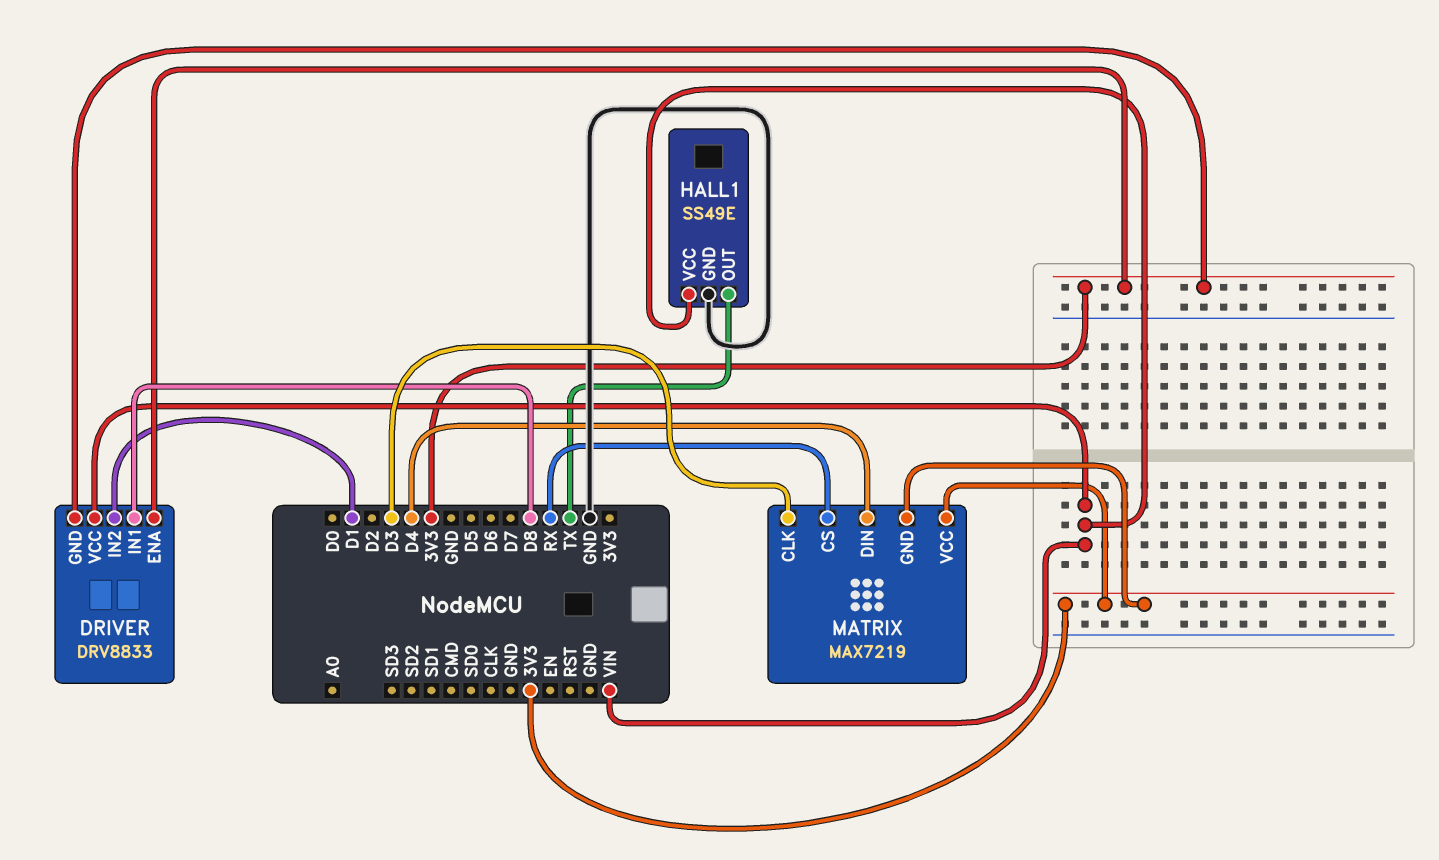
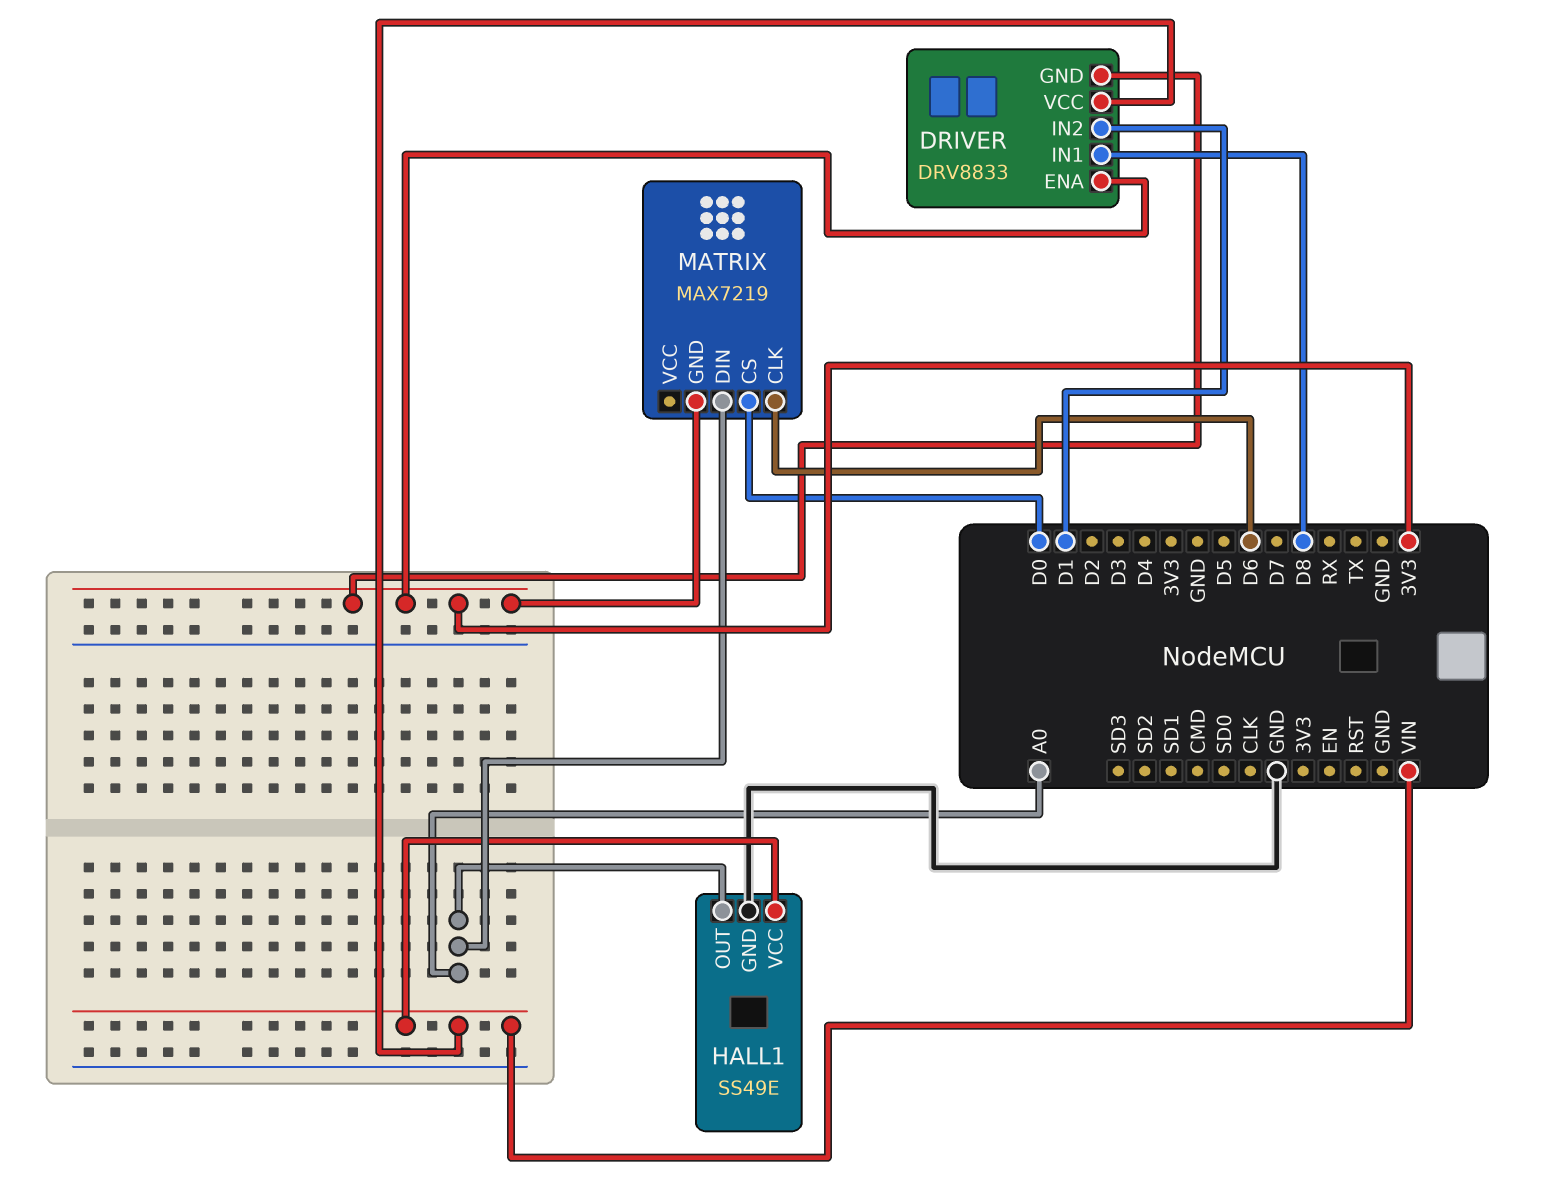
HALL1 pin OUT: TX -> A0
MATRIX pin CLK: D3 -> D6
MATRIX pin CS: RX -> D0
MATRIX pin DIN: D4 -> A0
MATRIX pin VCC: 3V3 -> none

